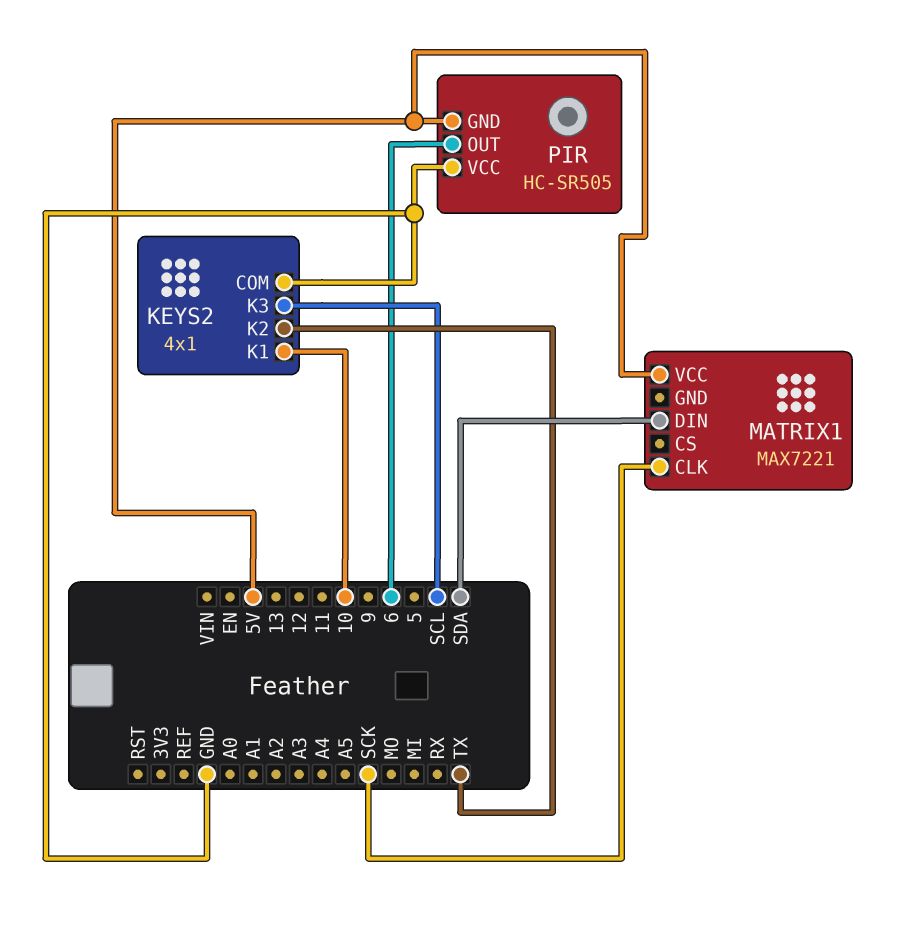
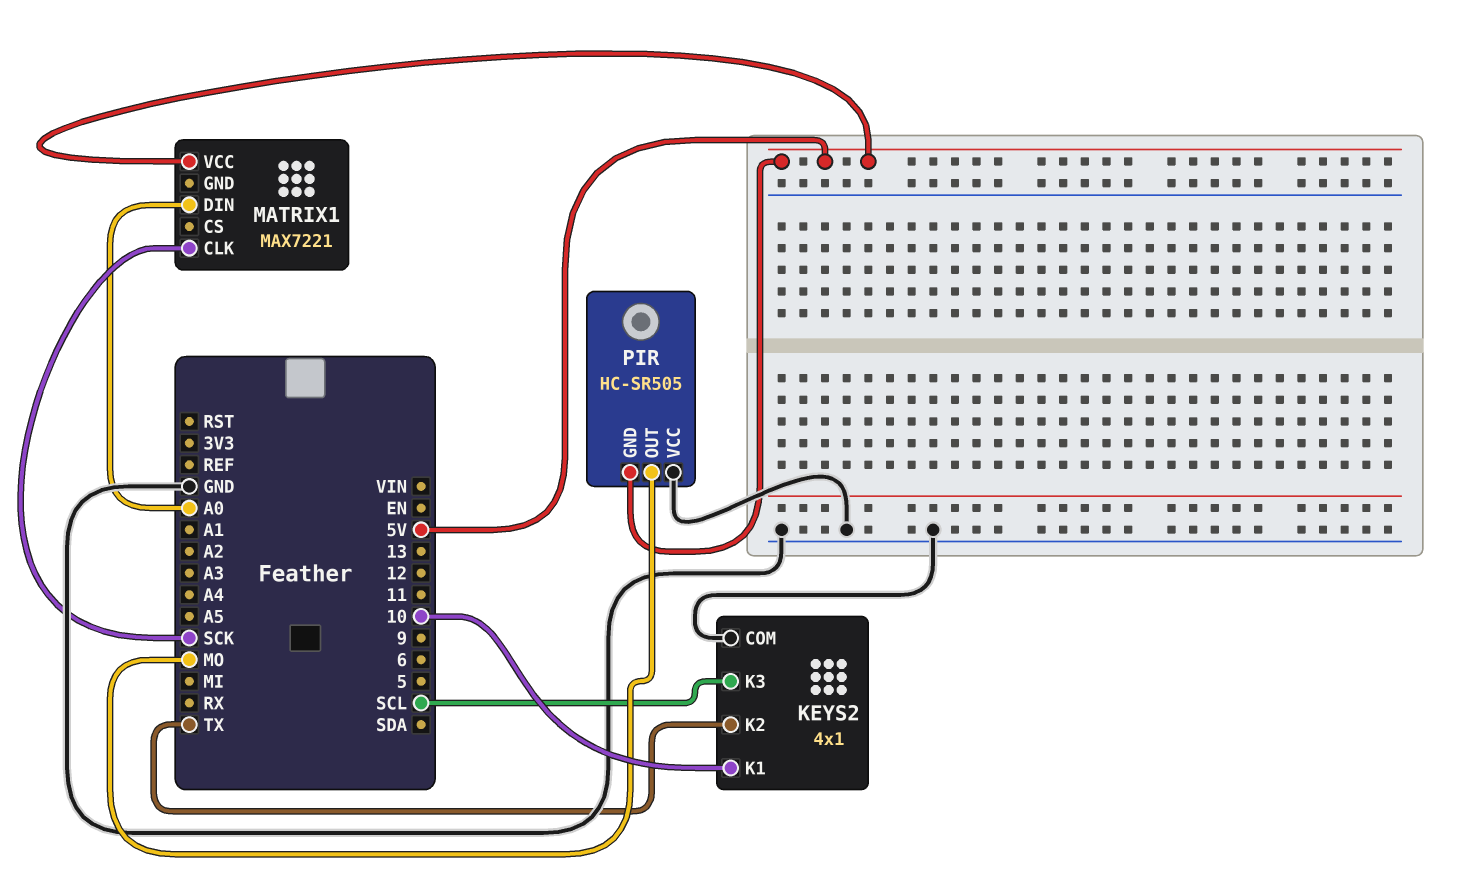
MATRIX1 pin DIN: SDA -> A0
PIR pin OUT: 6 -> MO

